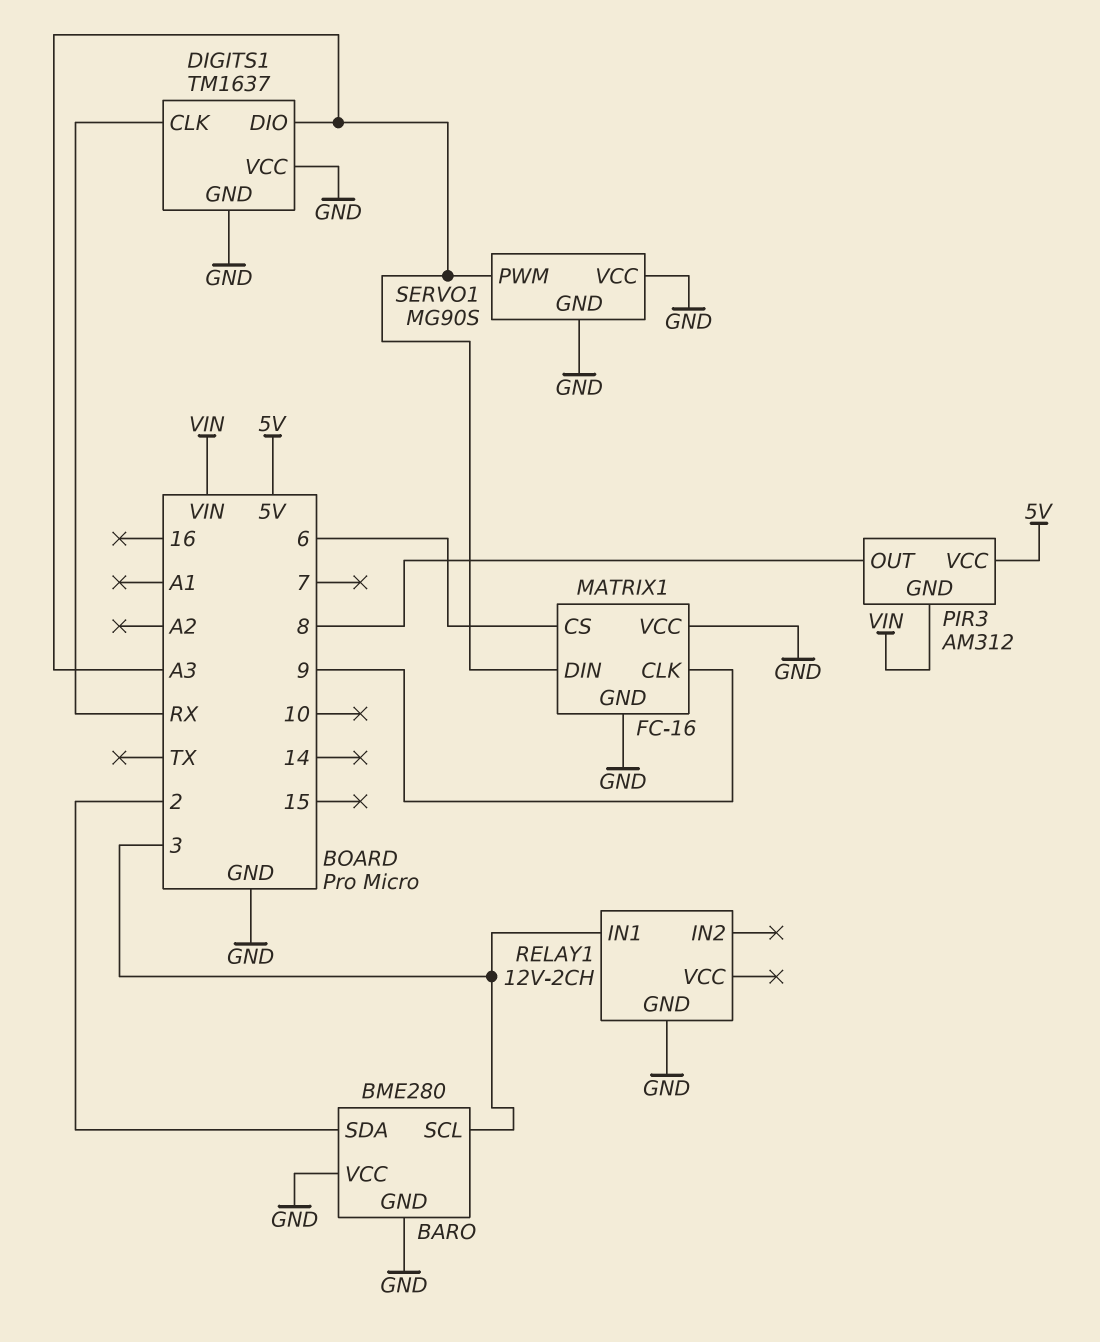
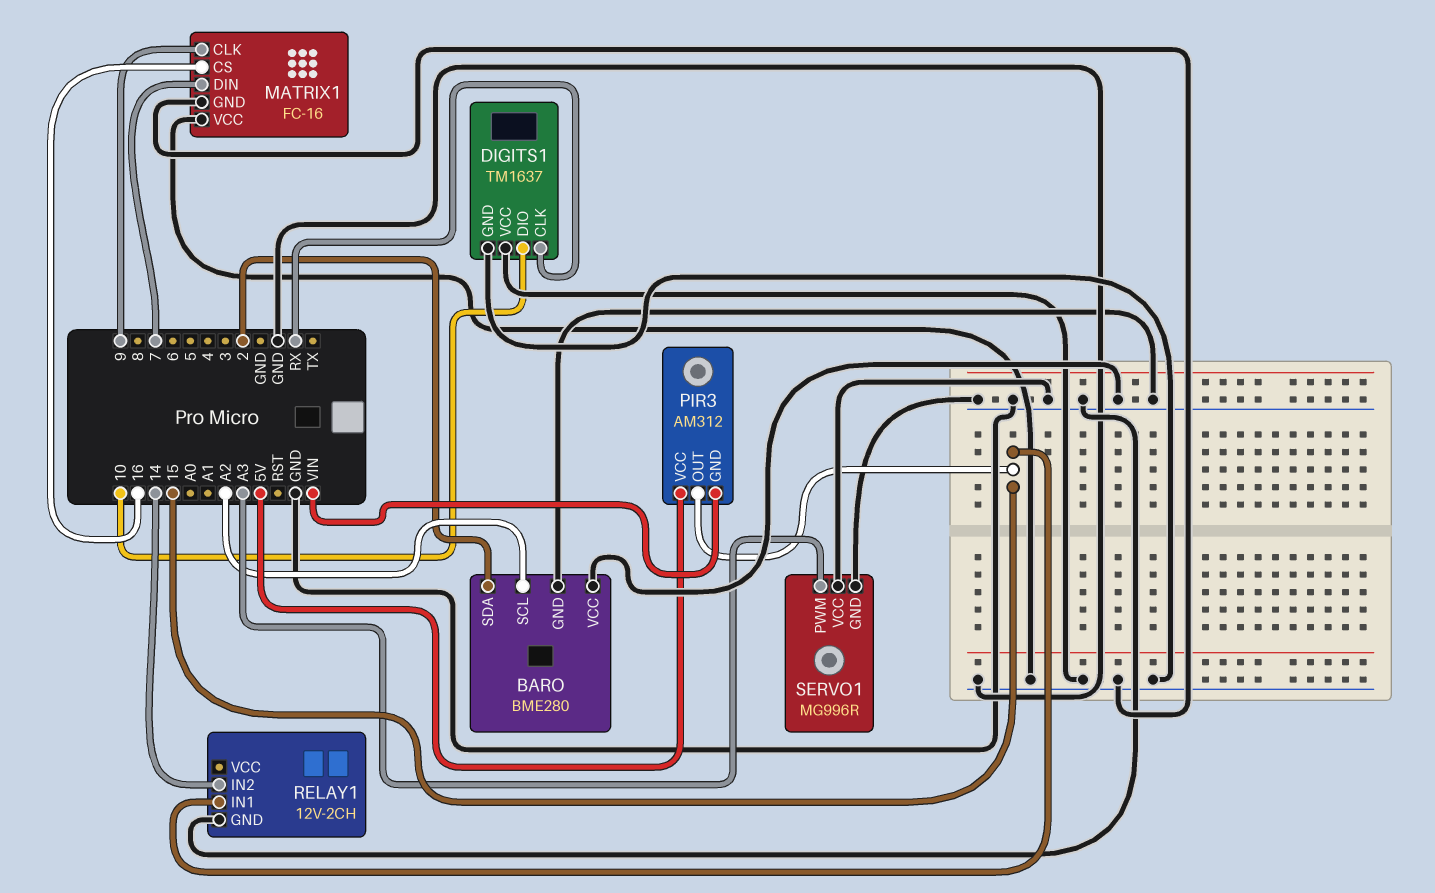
BARO pin SCL: 3 -> A2
DIGITS1 pin DIO: A3 -> 10
MATRIX1 pin CS: 6 -> 16
MATRIX1 pin DIN: A3 -> 7
PIR3 pin OUT: 8 -> 15
RELAY1 pin IN1: 3 -> 15
RELAY1 pin IN2: none -> 14
SERVO1: MG90S -> MG996R

